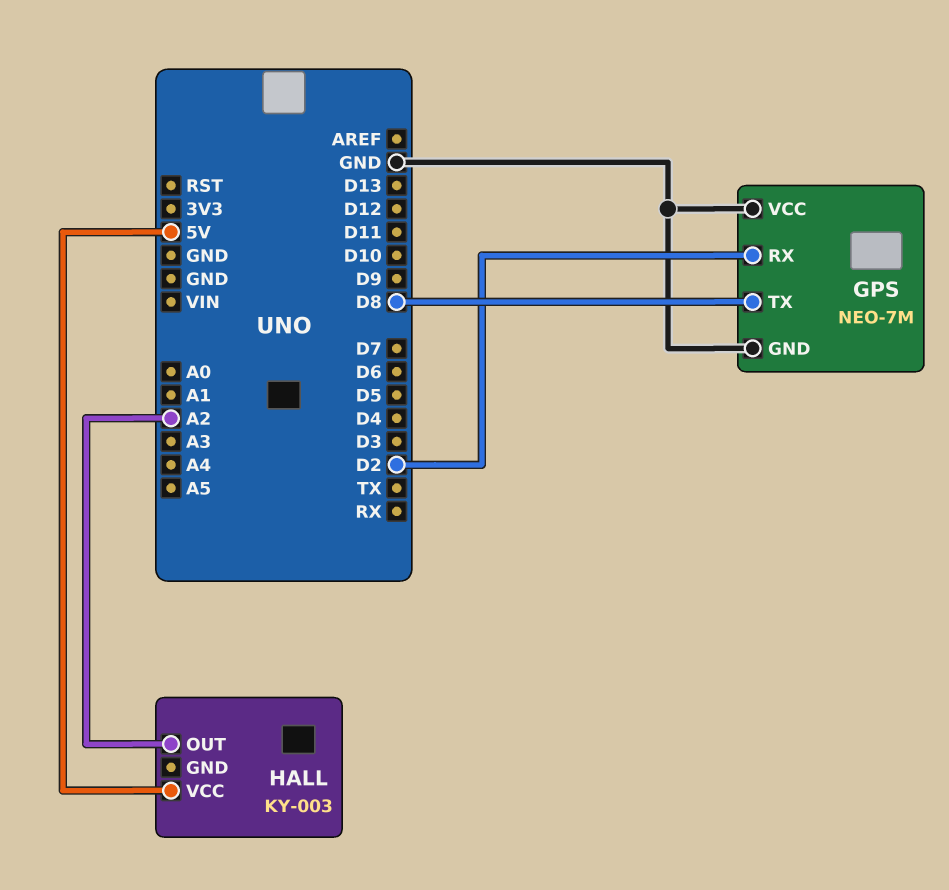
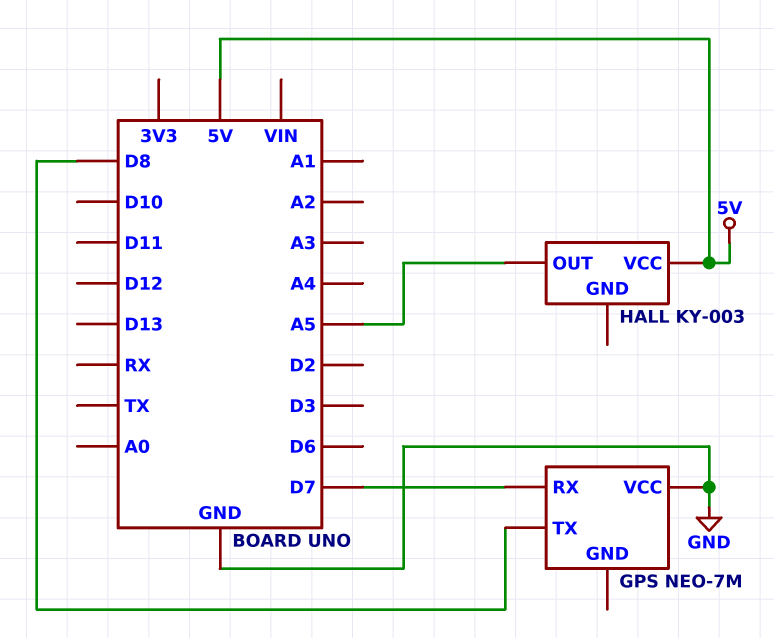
GPS pin GND: GND -> none
GPS pin RX: D2 -> D7
HALL pin OUT: A2 -> A5

